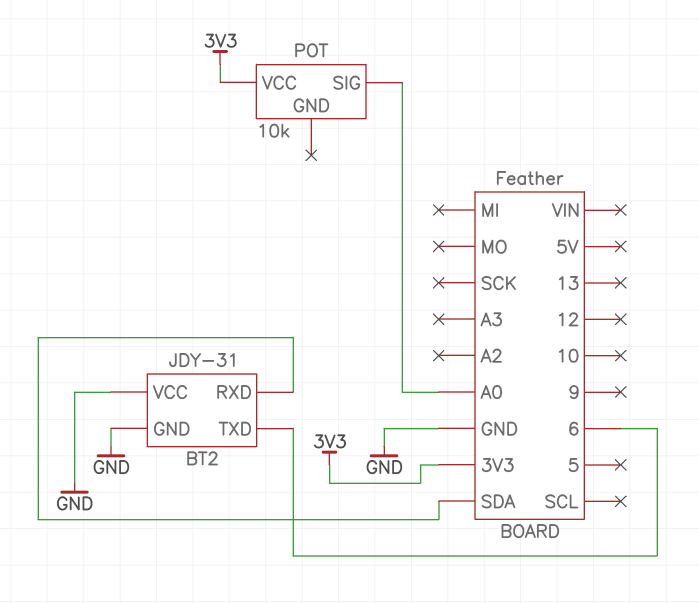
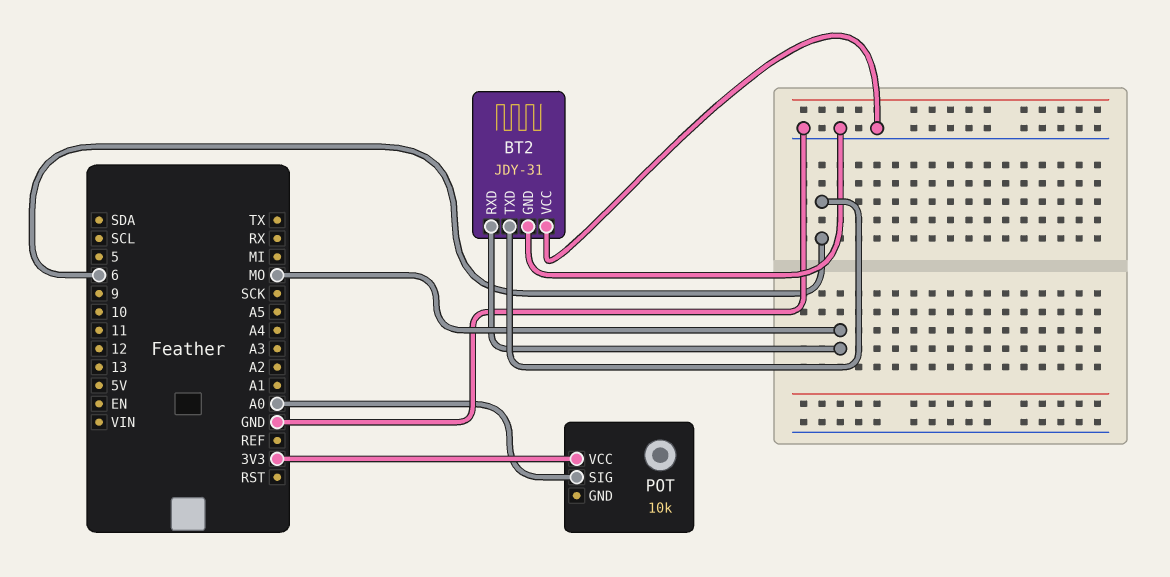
BT2 pin RXD: SDA -> MO

